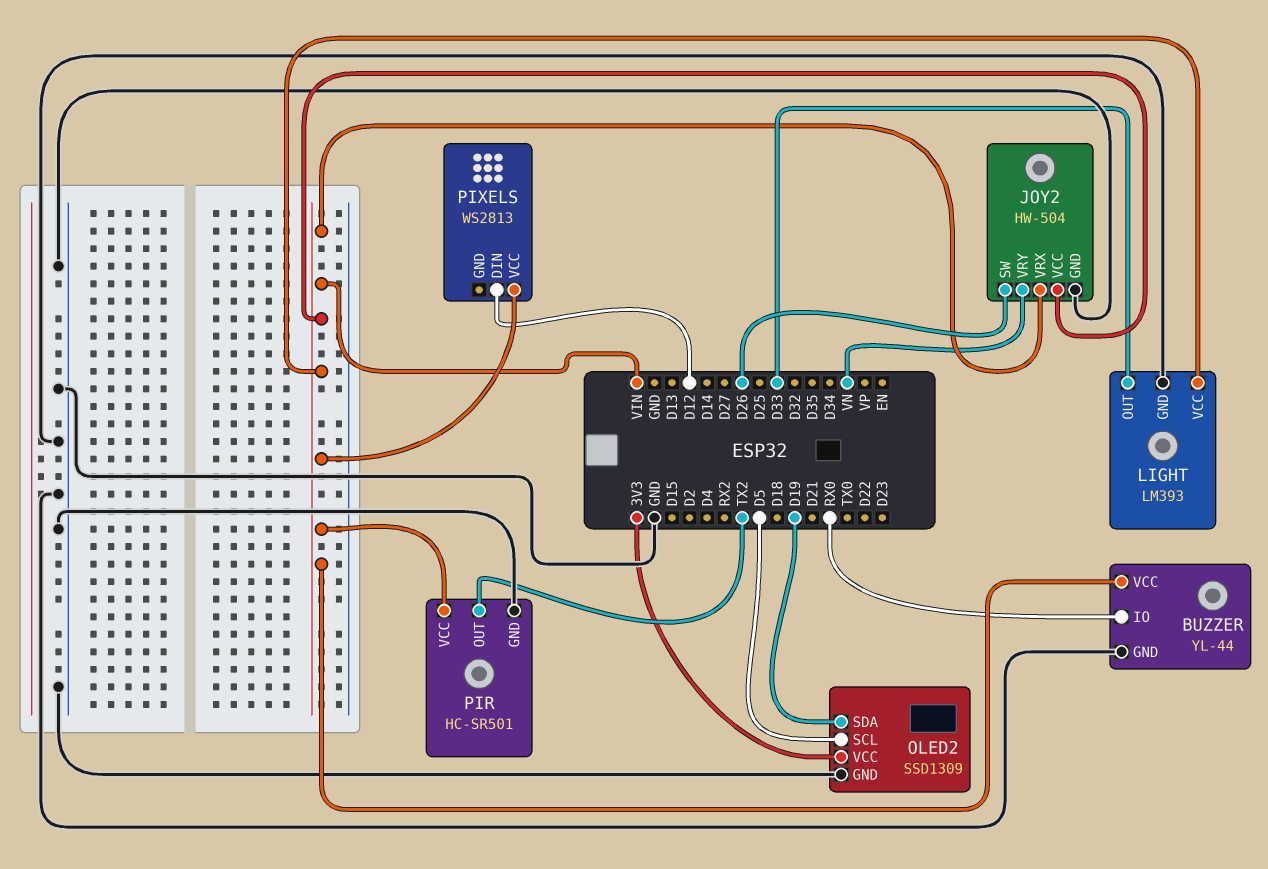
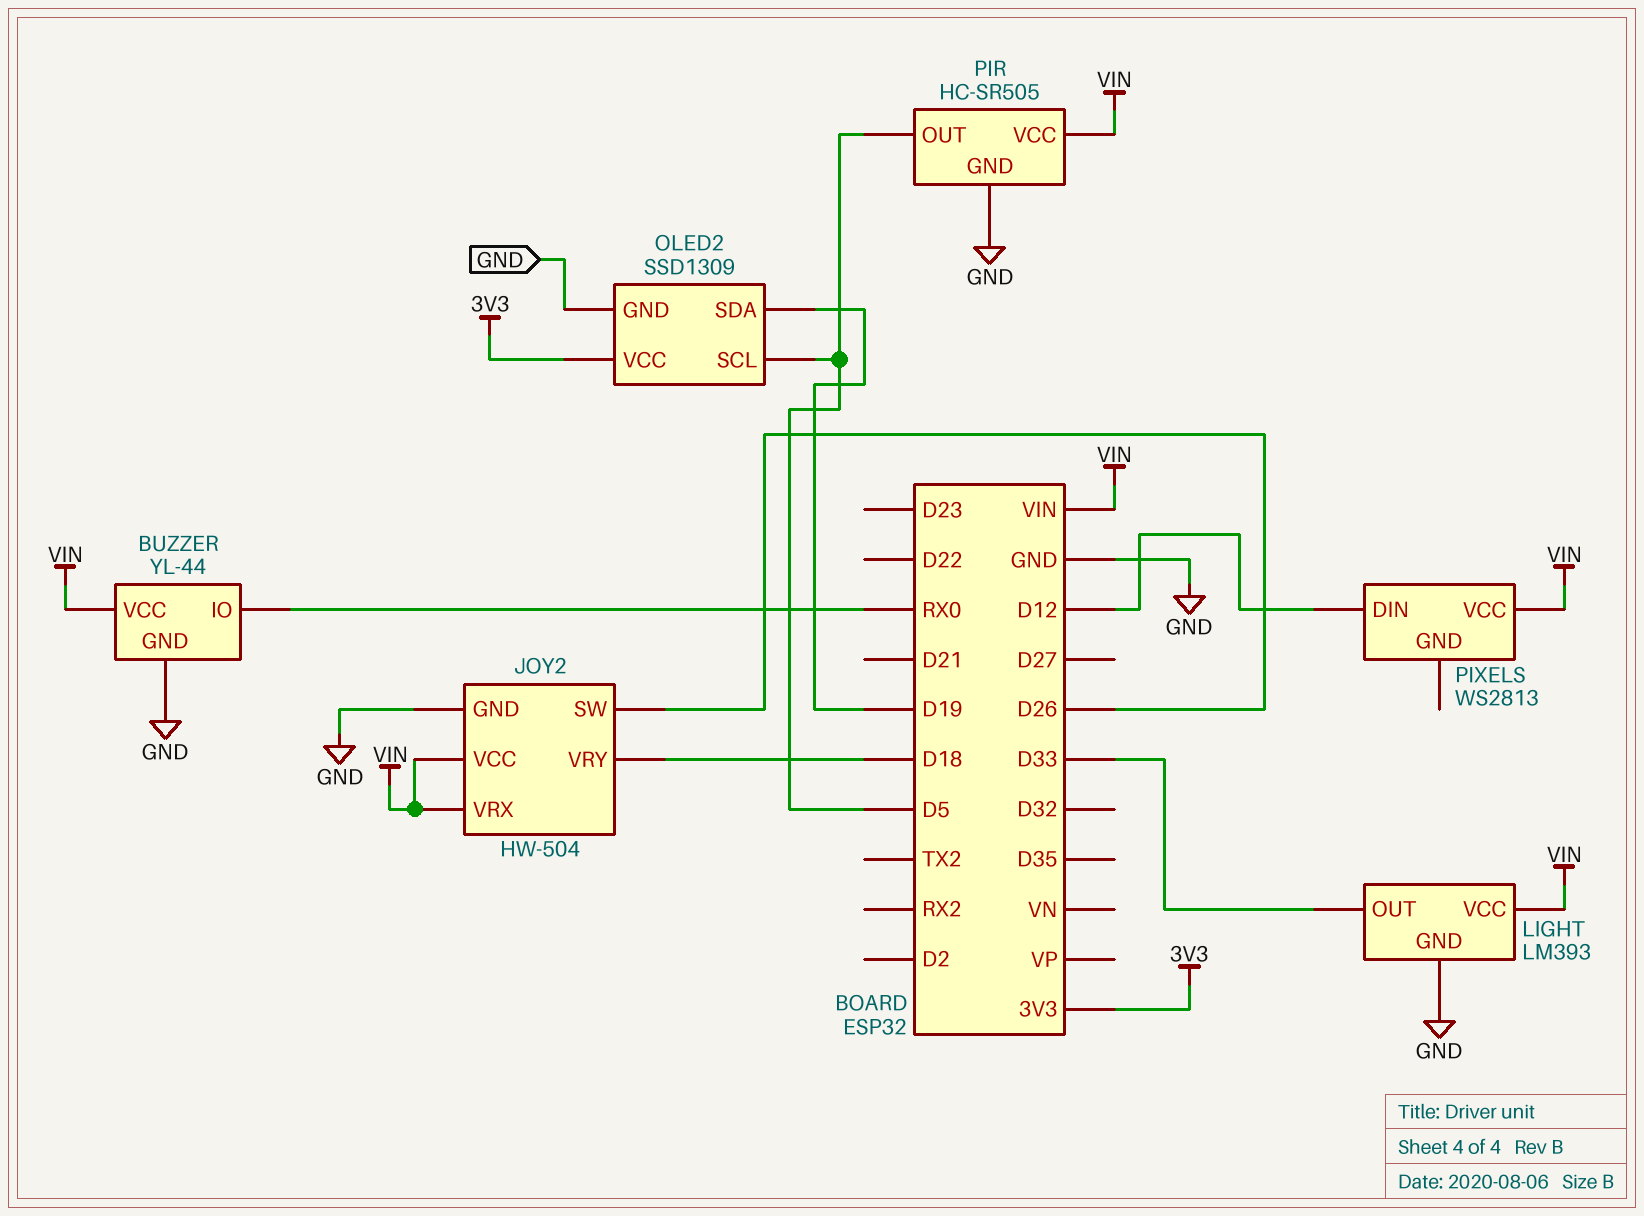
JOY2 pin VRY: VN -> D18
PIR: HC-SR501 -> HC-SR505
PIR pin OUT: TX2 -> D5

